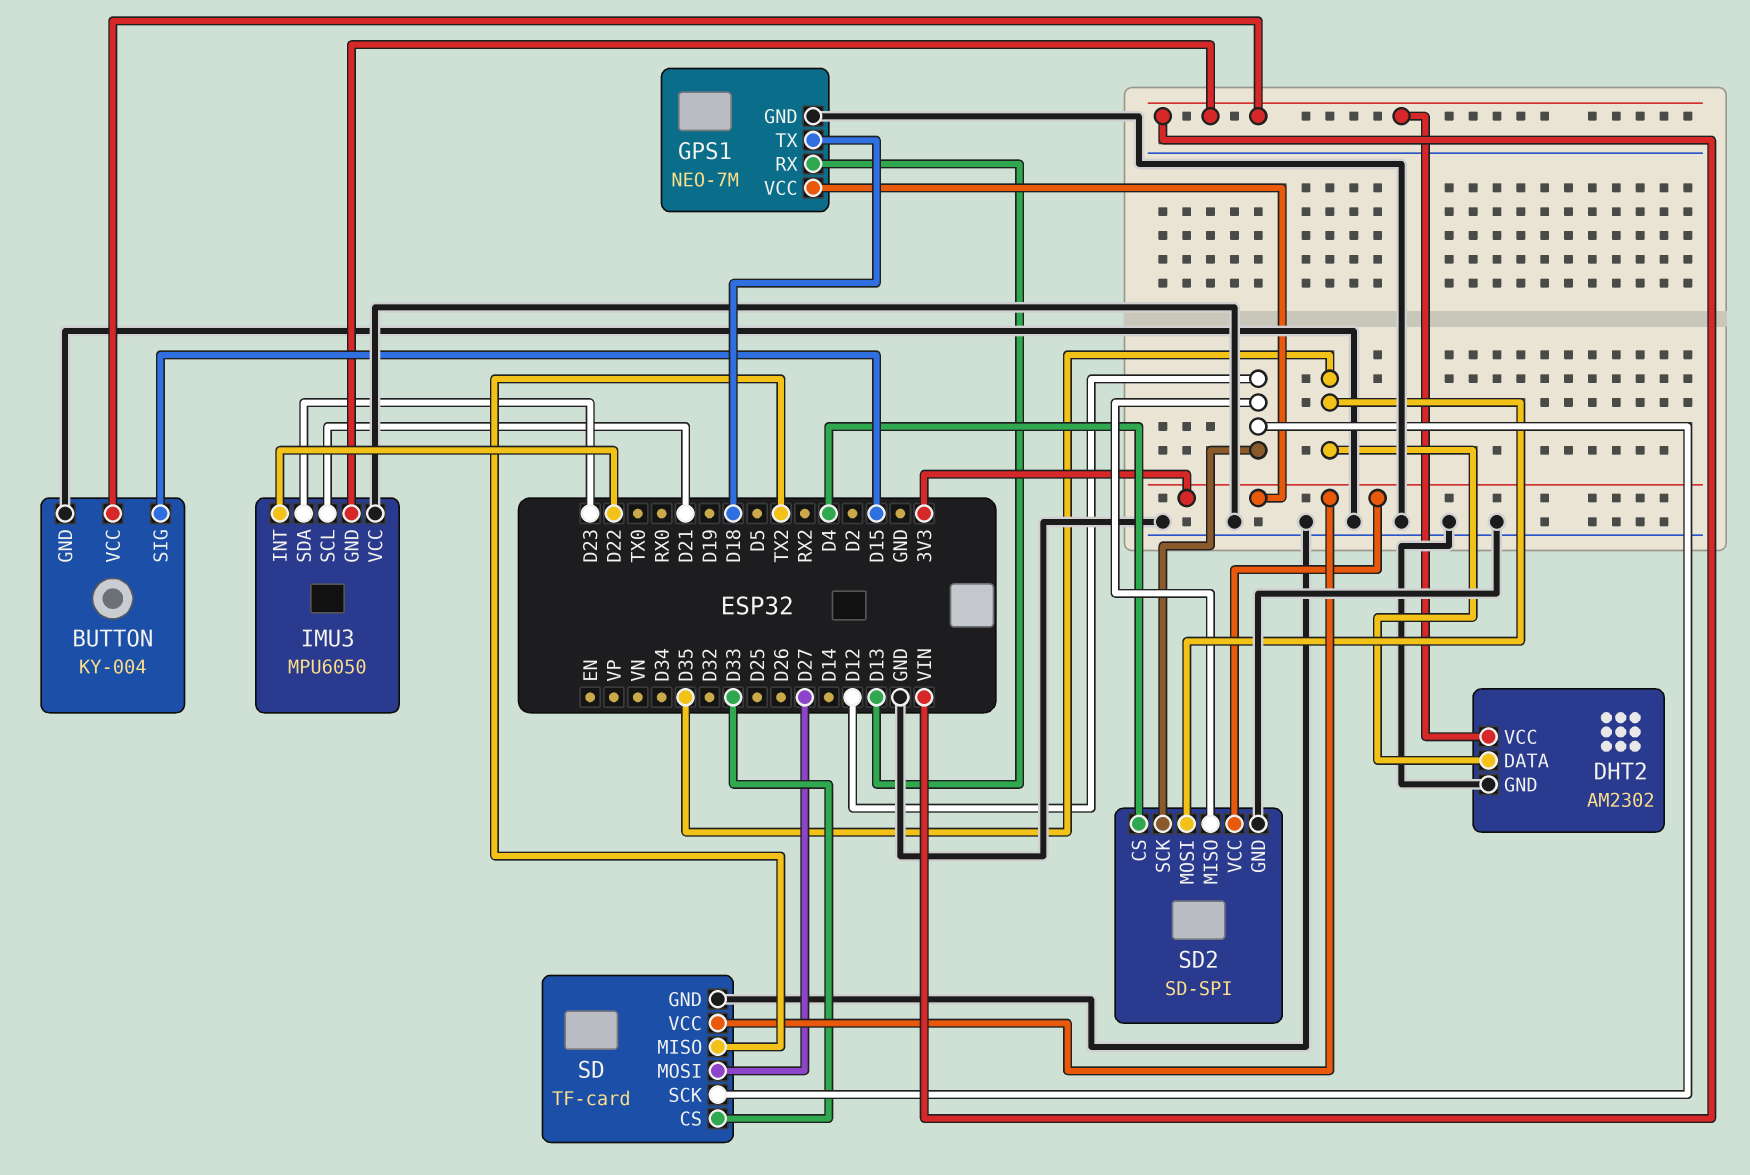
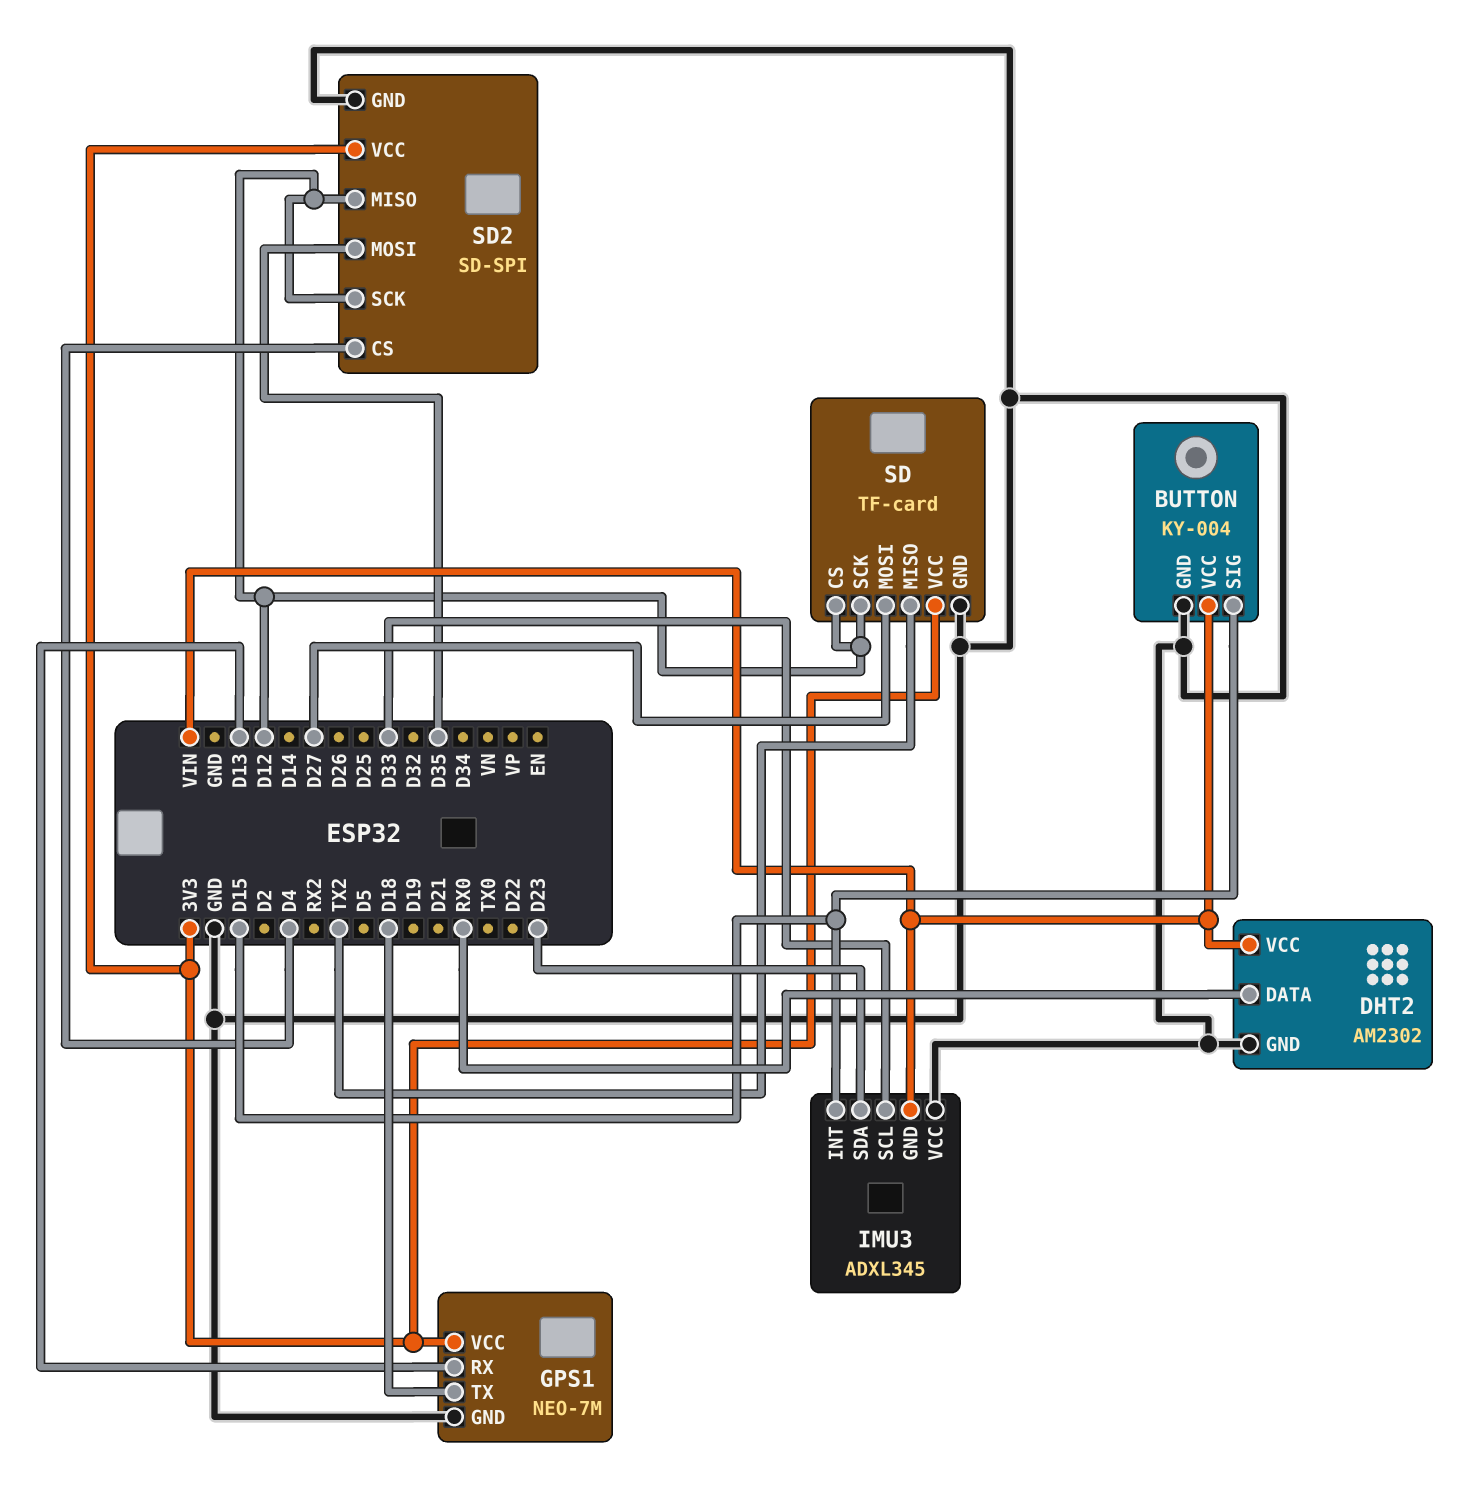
DHT2 pin DATA: D35 -> RX0
IMU3: MPU6050 -> ADXL345
IMU3 pin INT: D22 -> D15
IMU3 pin SCL: D21 -> D33
SD pin CS: D33 -> D12

